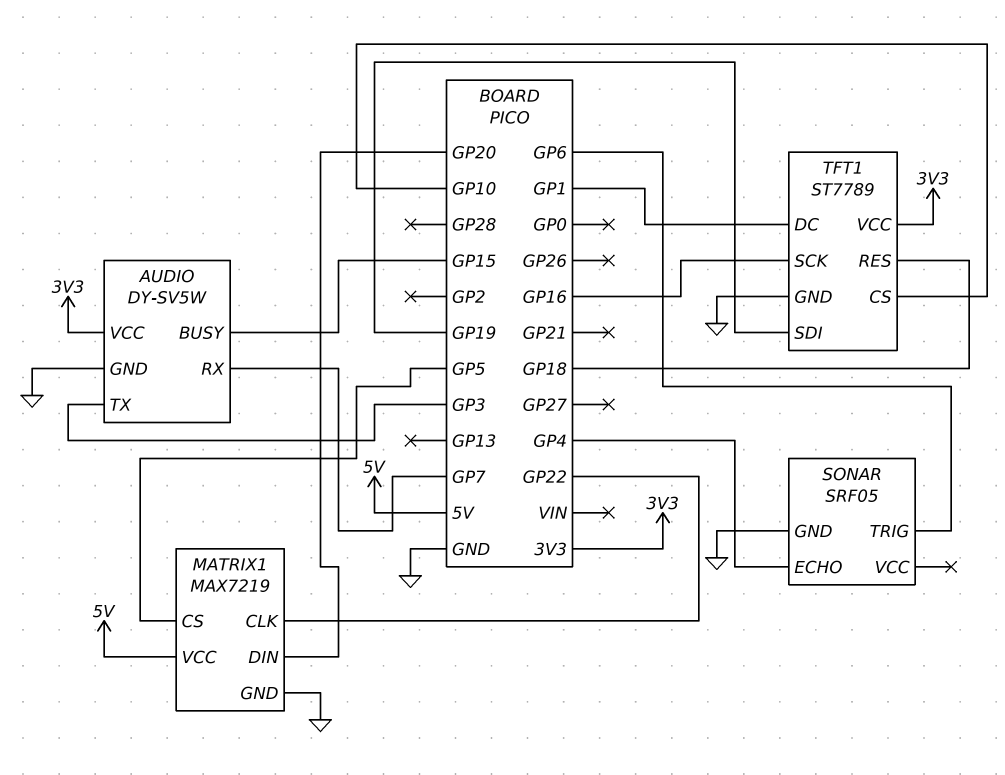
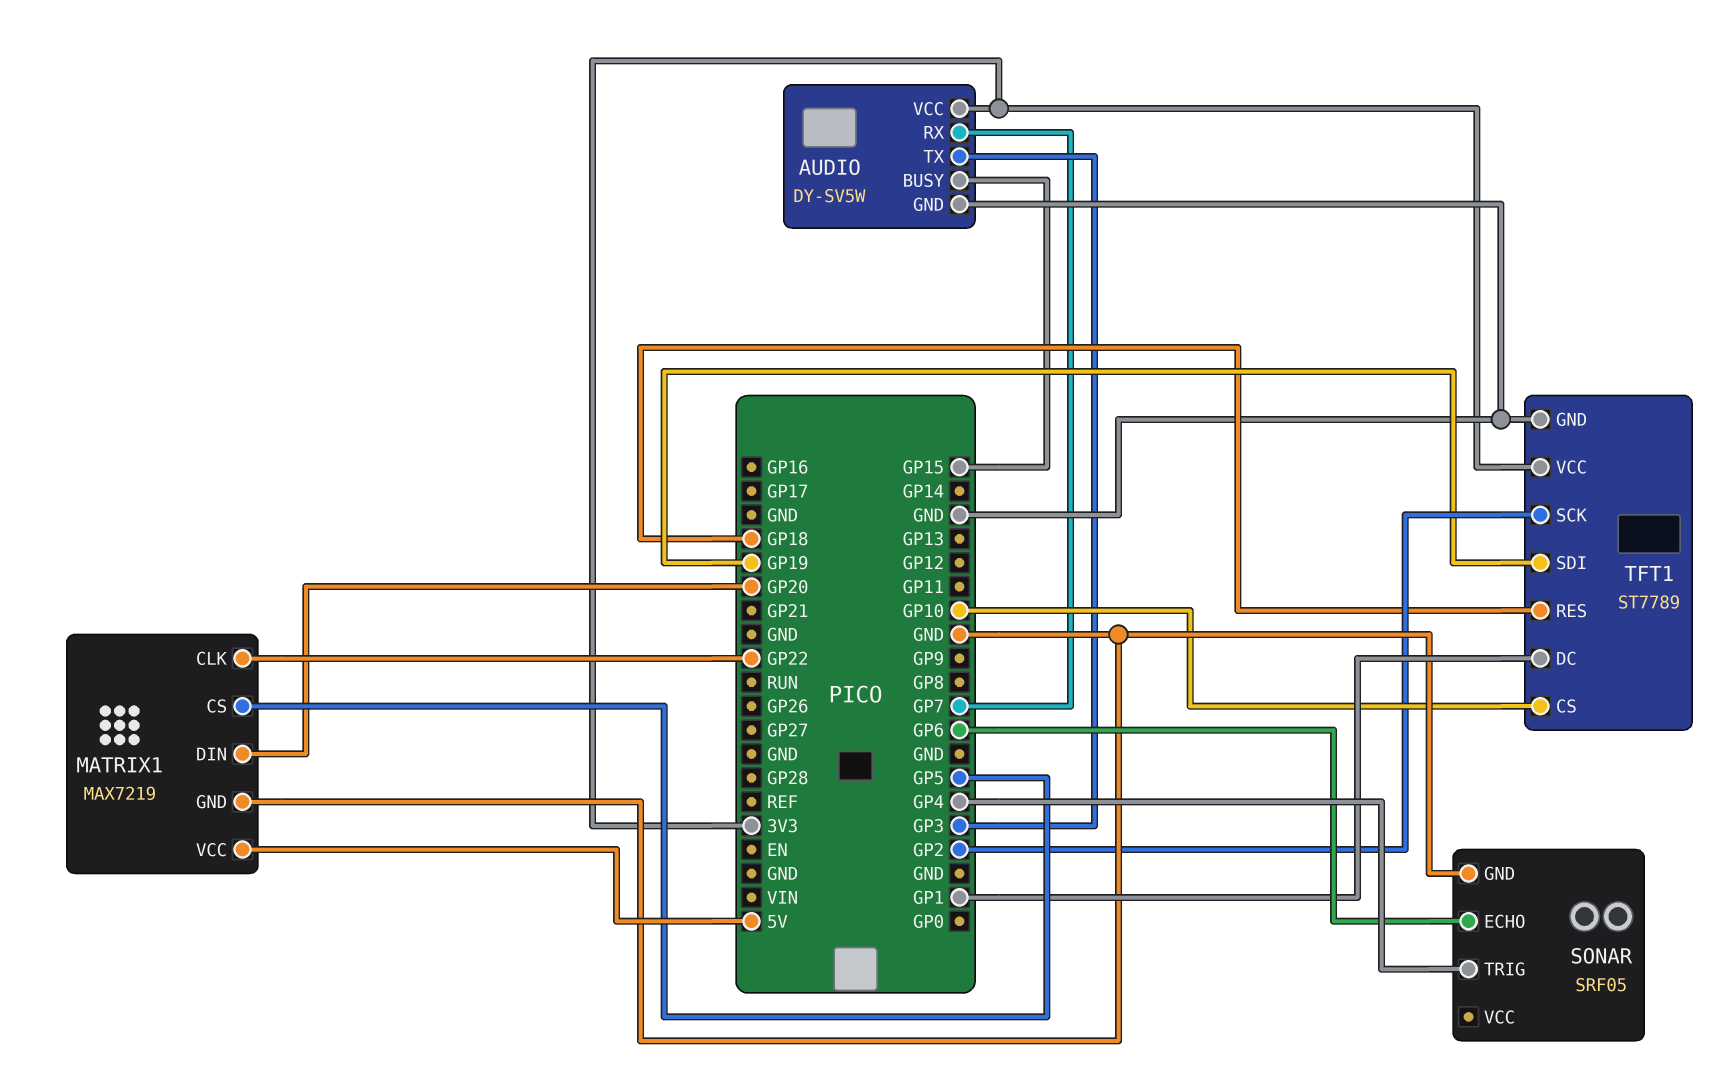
SONAR pin ECHO: GP4 -> GP6
SONAR pin TRIG: GP6 -> GP4
TFT1 pin SCK: GP16 -> GP2

